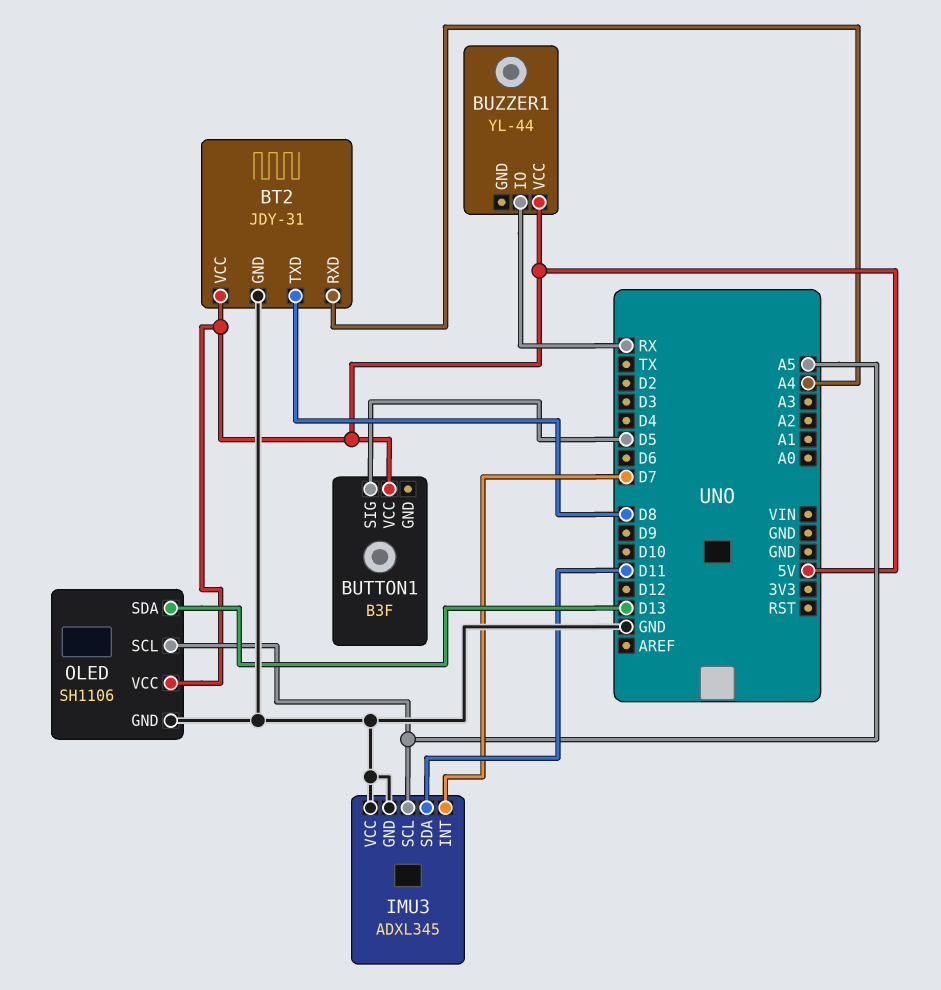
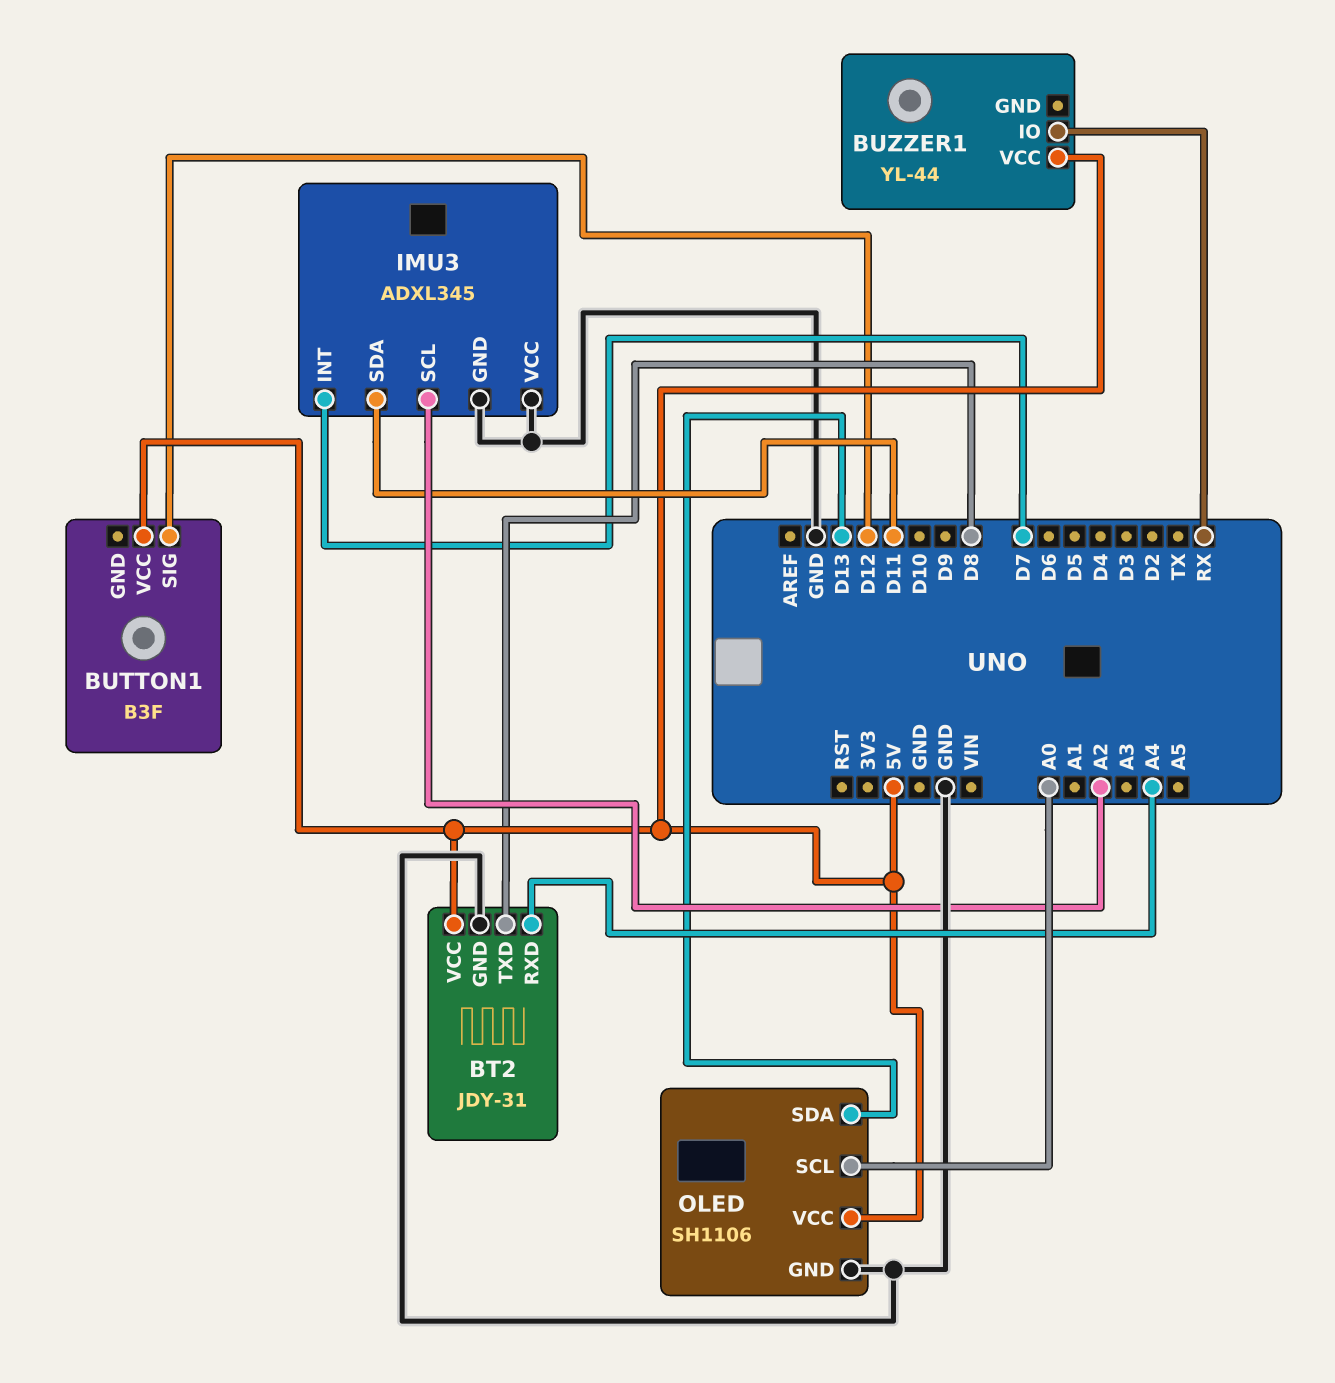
BUTTON1 pin SIG: D5 -> D12
IMU3 pin SCL: A5 -> A2
OLED pin SCL: A5 -> A0

